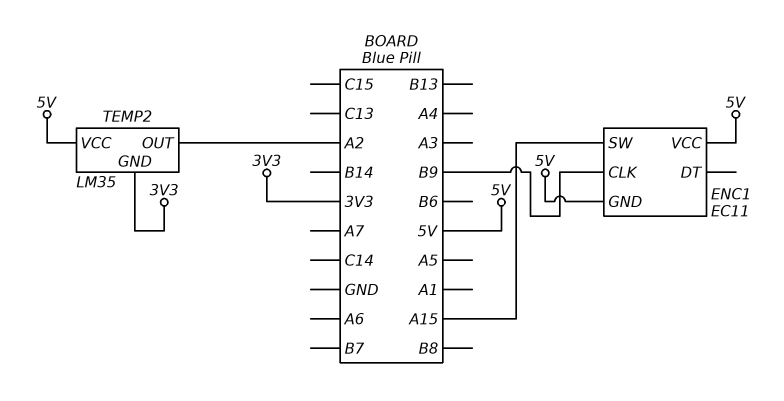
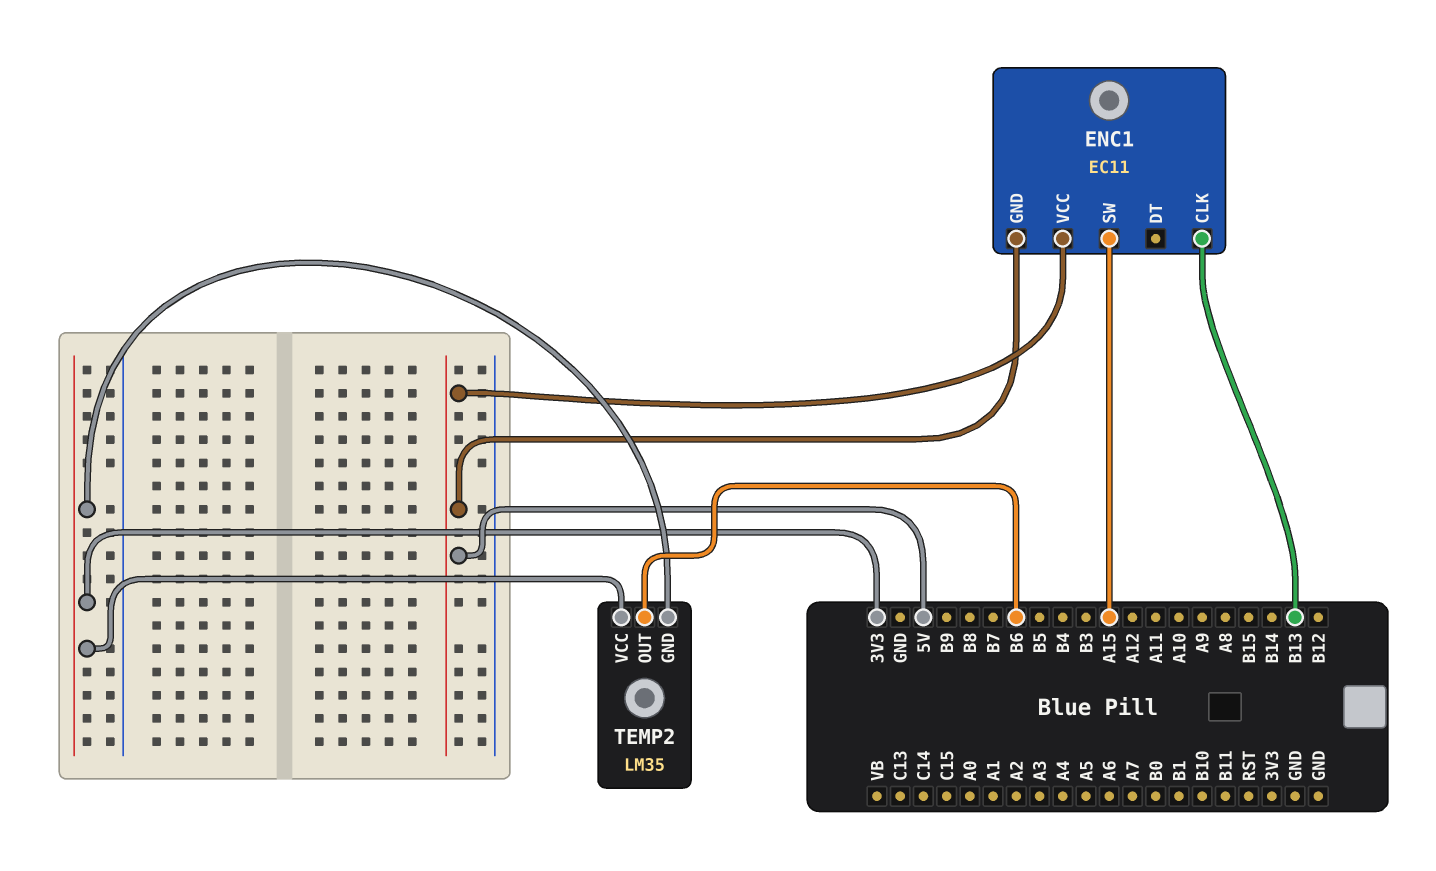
ENC1 pin CLK: B9 -> B13
TEMP2 pin OUT: A2 -> B6
TEMP2 pin VCC: 5V -> 3V3

